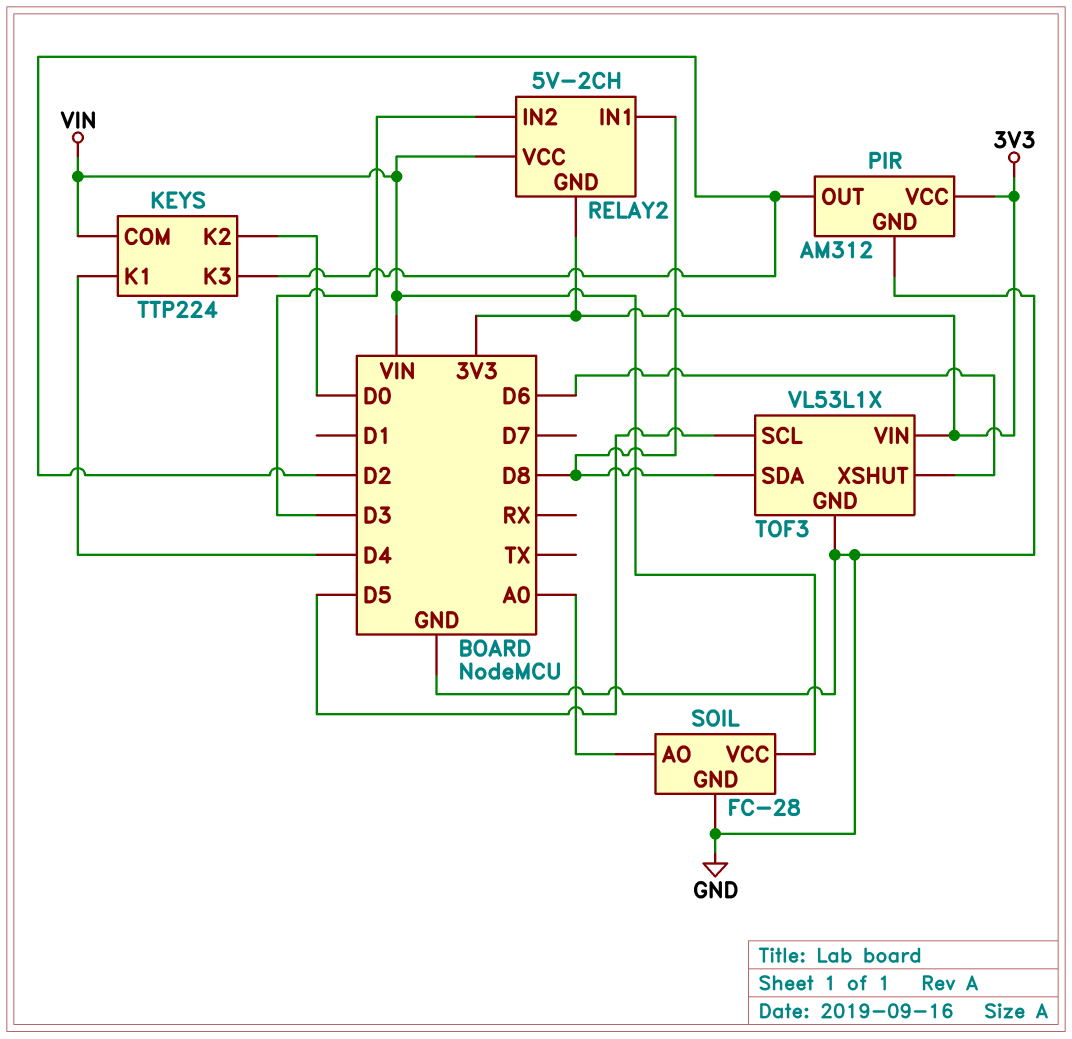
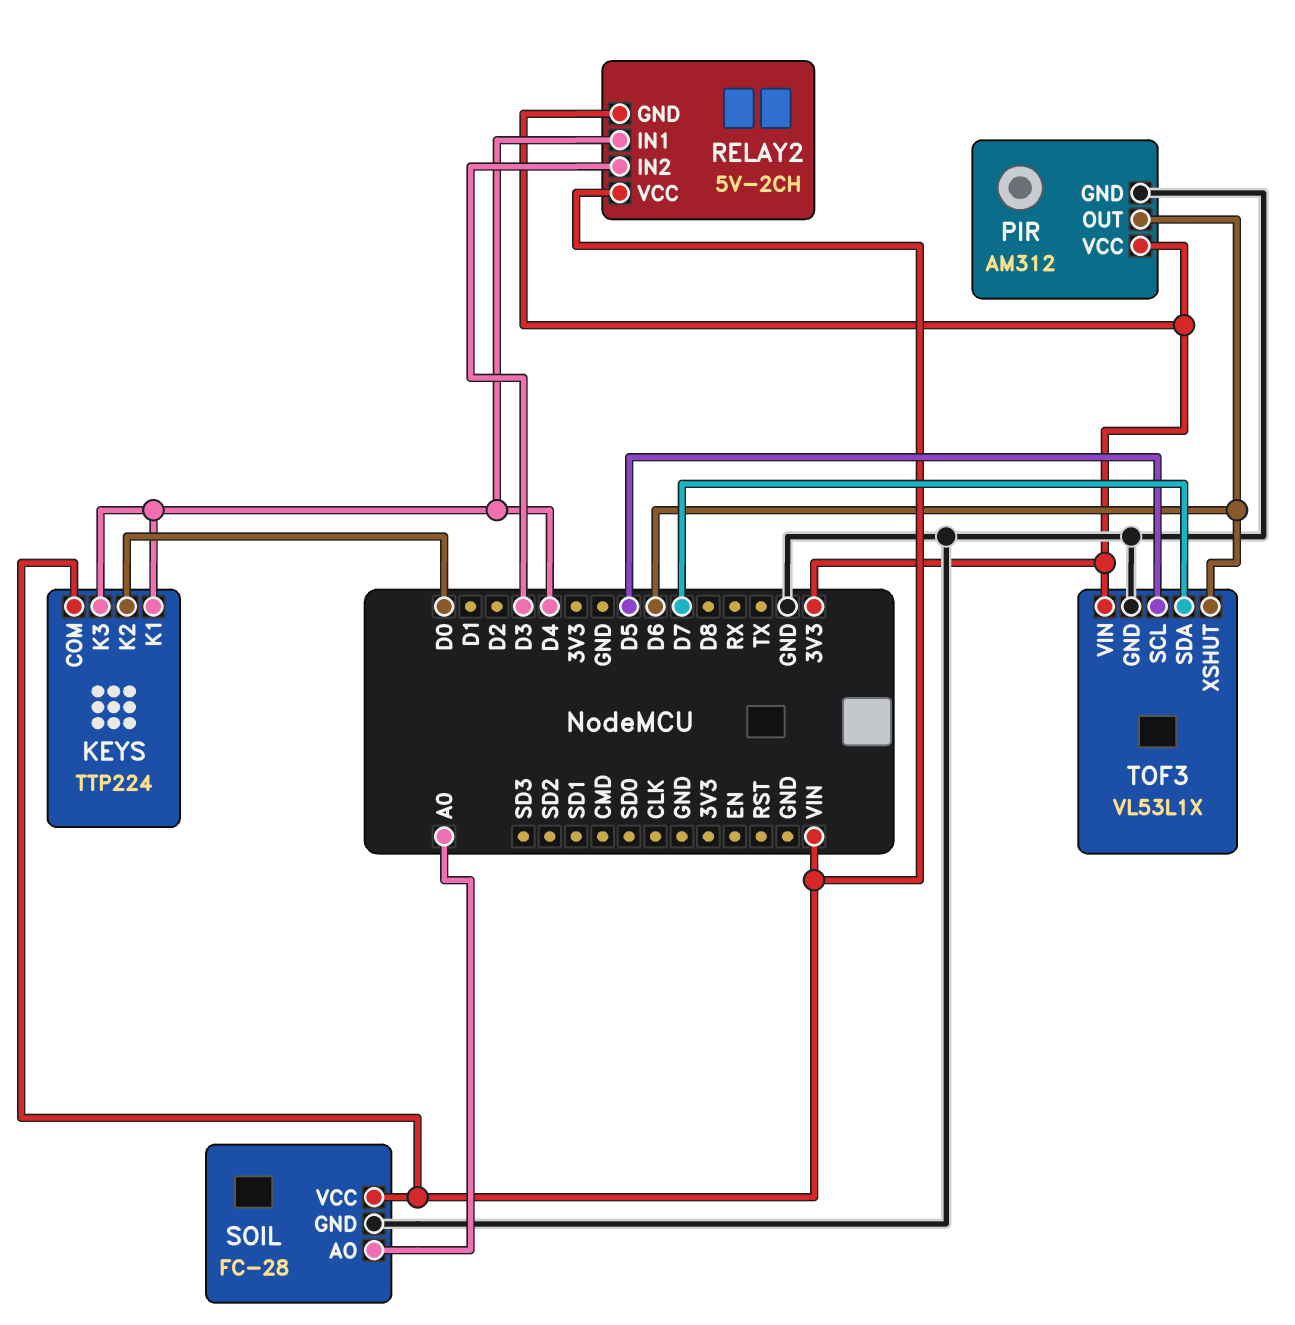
KEYS pin K3: D2 -> D4
PIR pin OUT: D2 -> D6
RELAY2 pin IN1: D8 -> D4
TOF3 pin SDA: D8 -> D7

